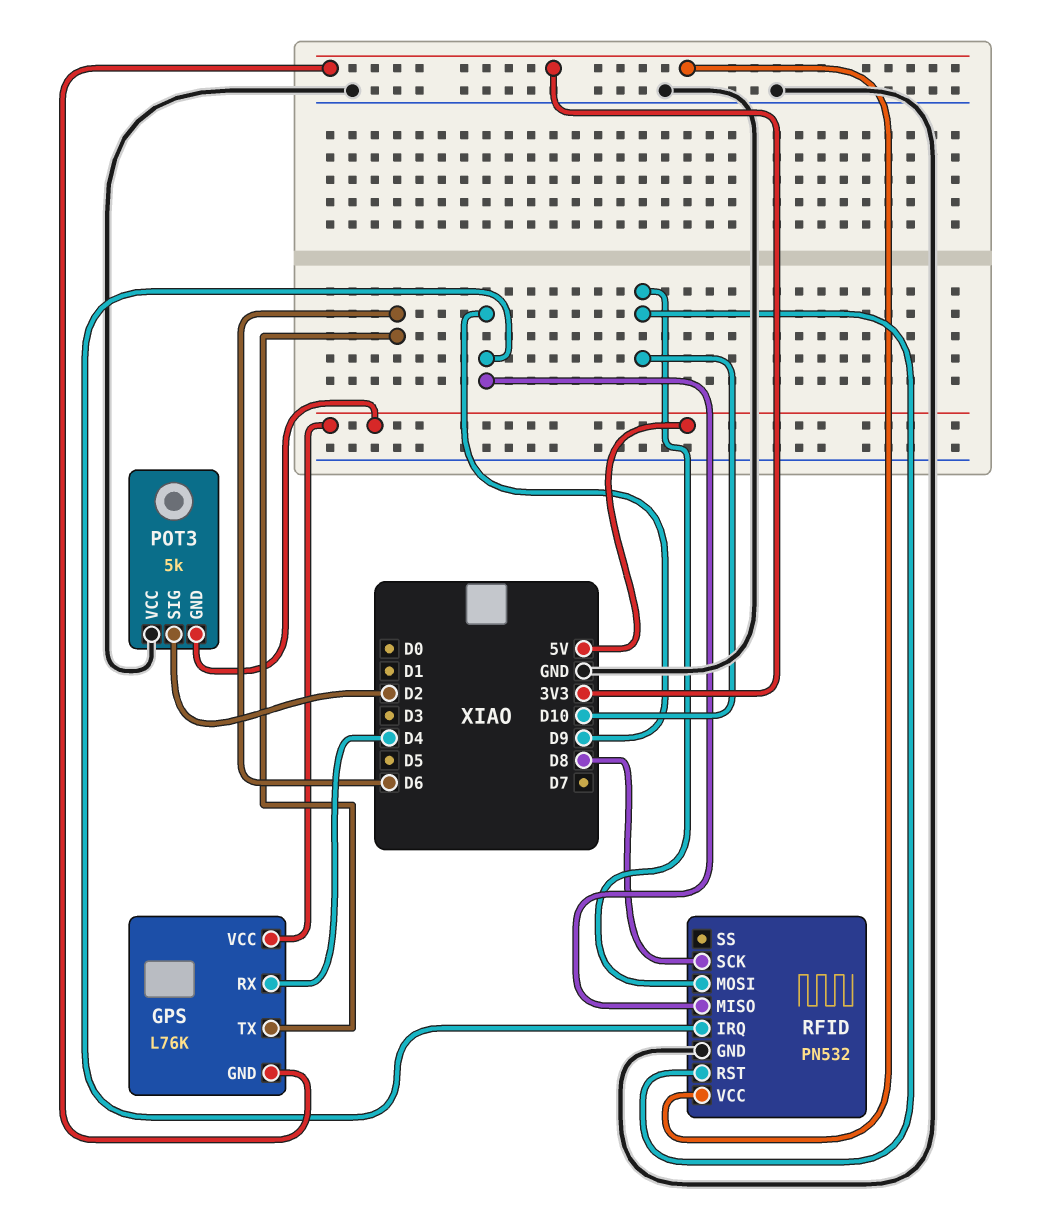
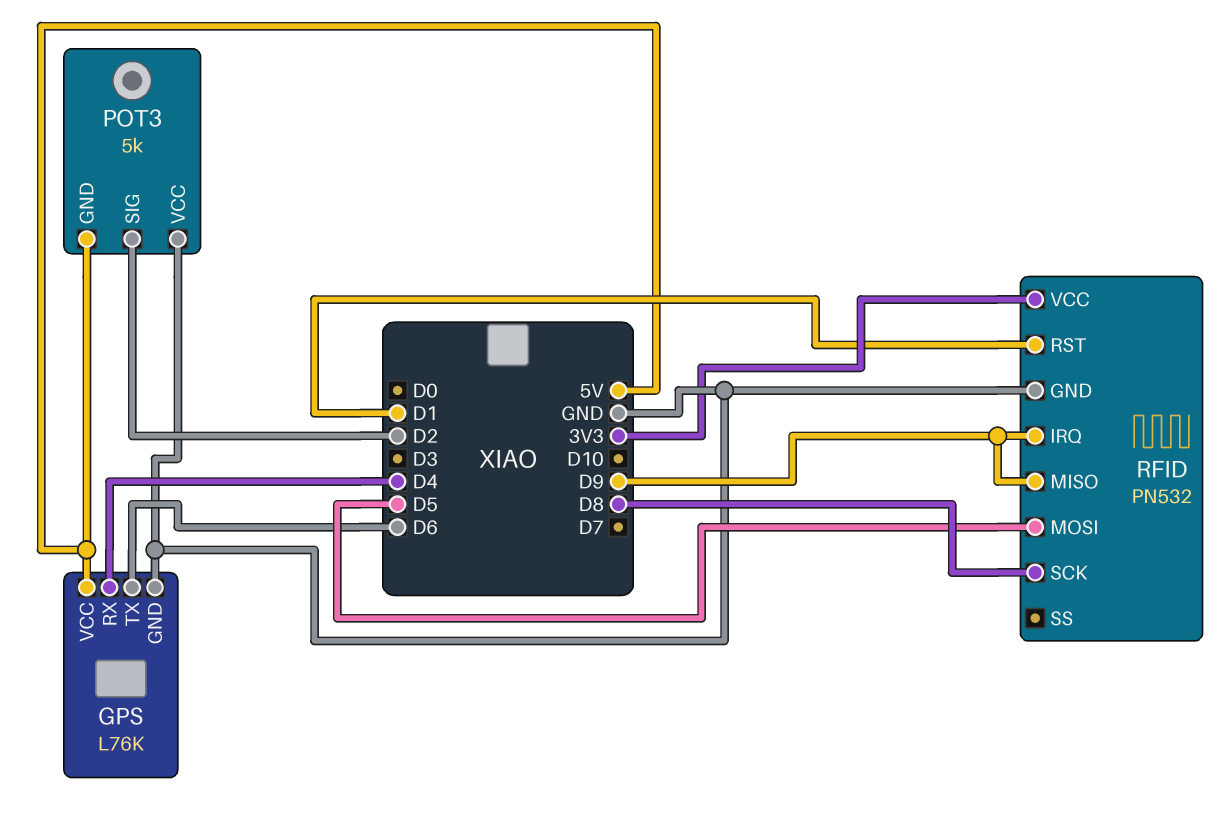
GPS pin GND: 3V3 -> GND
RFID pin MOSI: D10 -> D5
RFID pin RST: D10 -> D1

